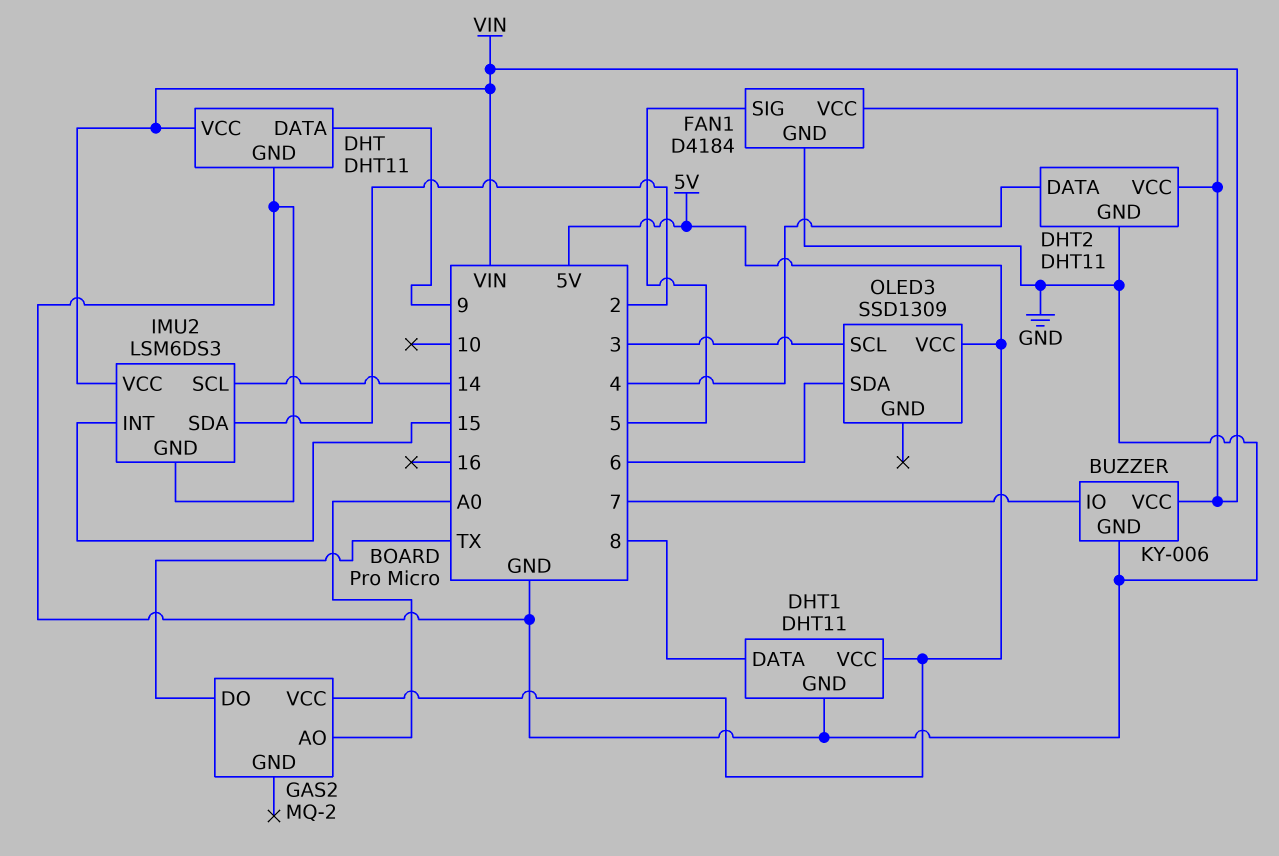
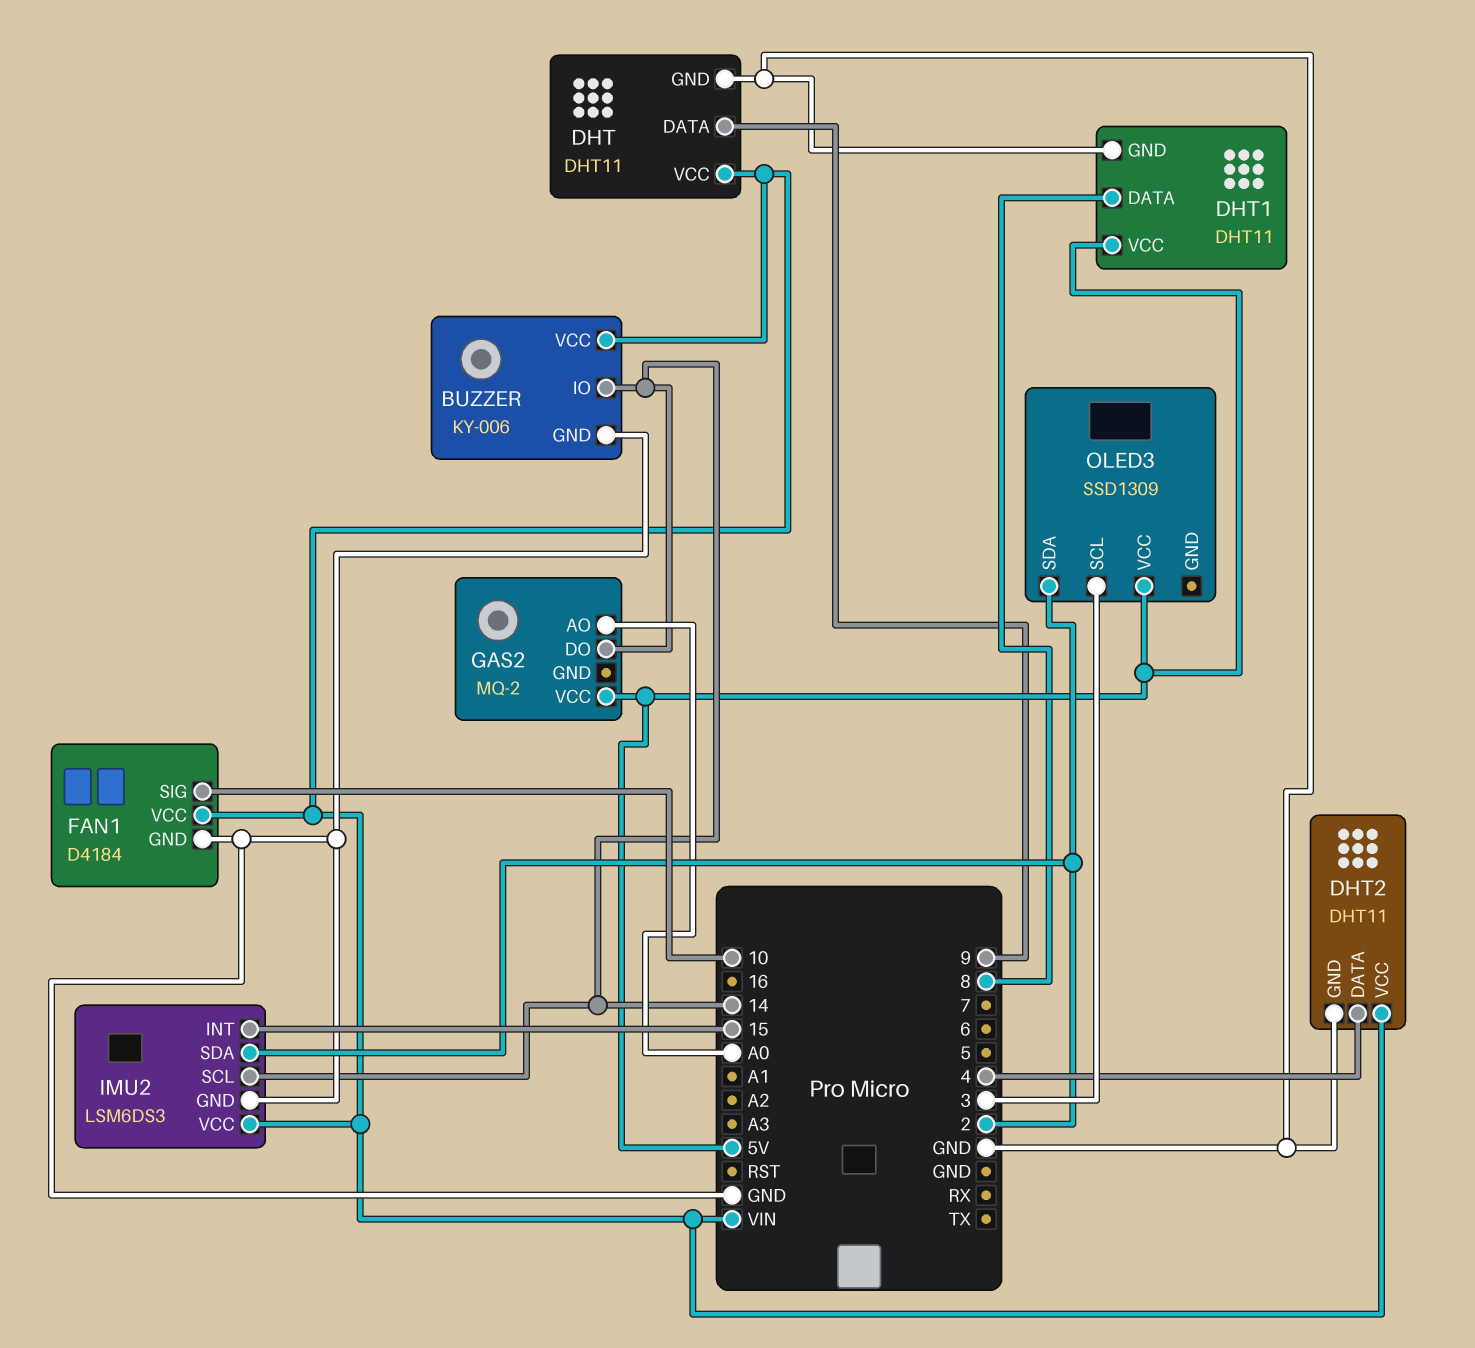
BUZZER pin IO: 7 -> 14
FAN1 pin SIG: 5 -> 10
GAS2 pin DO: TX -> 14
OLED3 pin SDA: 6 -> 2

